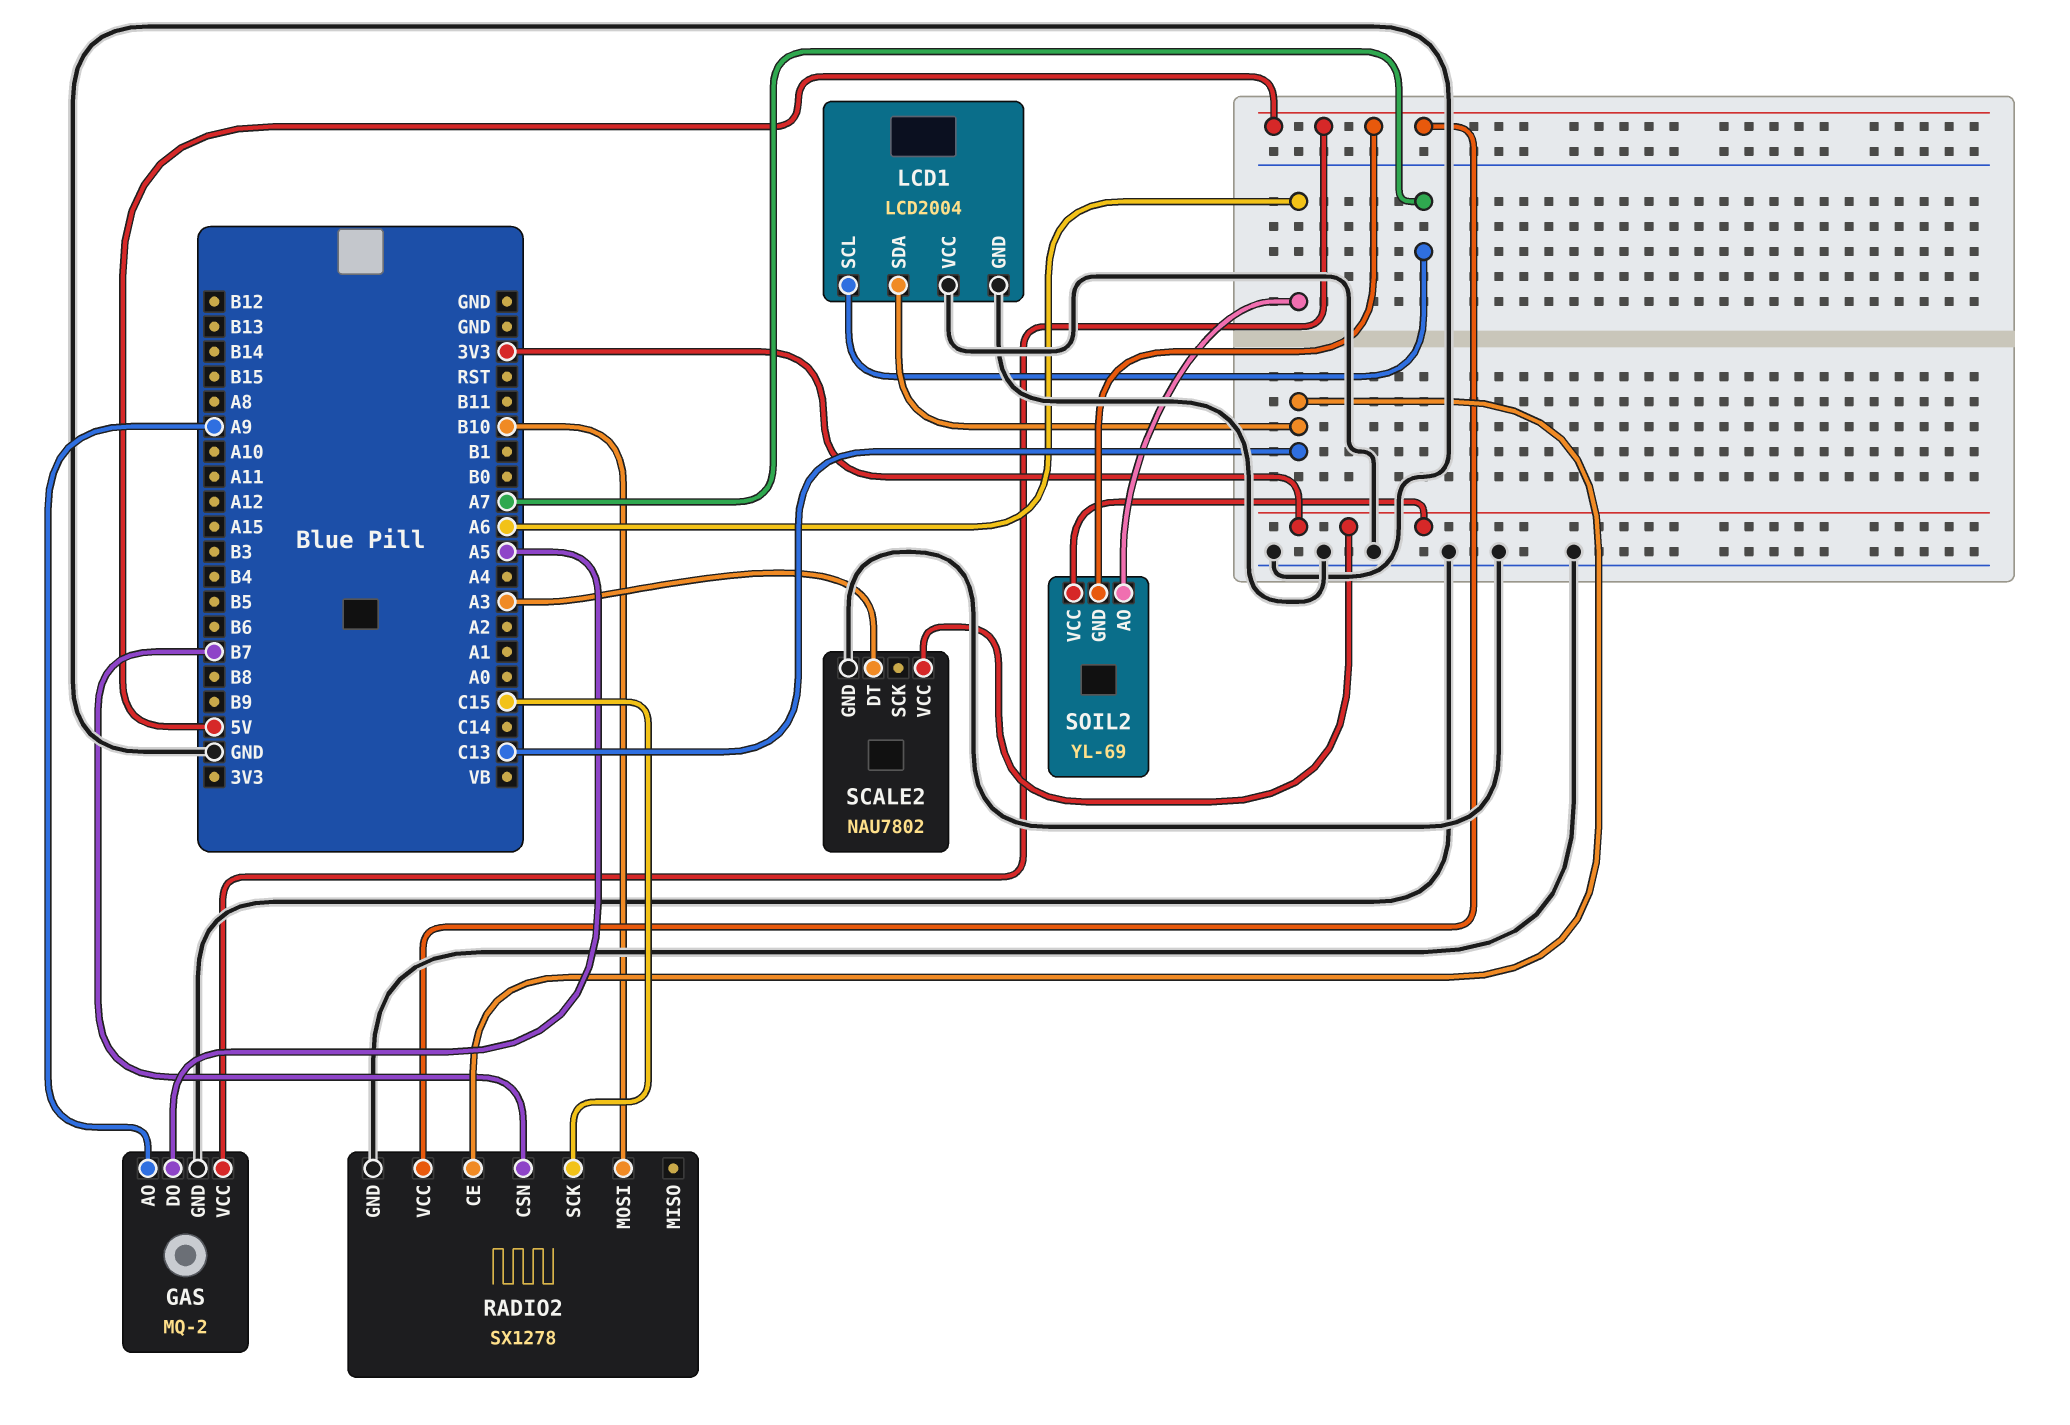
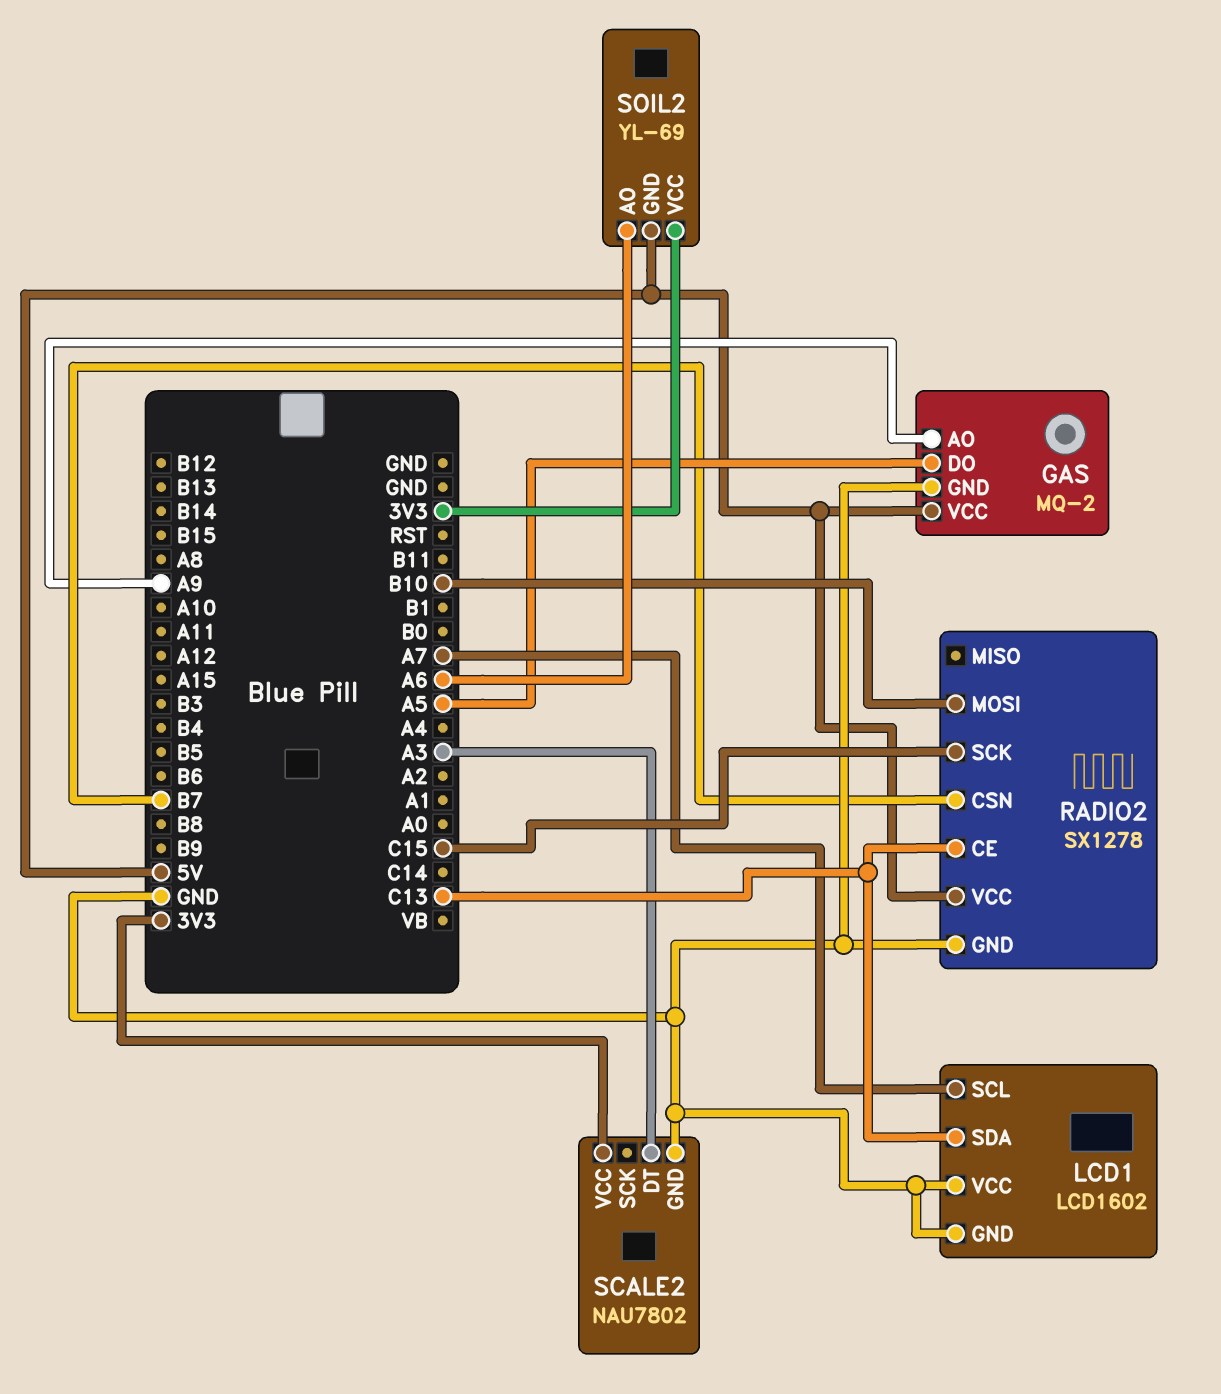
LCD1: LCD2004 -> LCD1602

